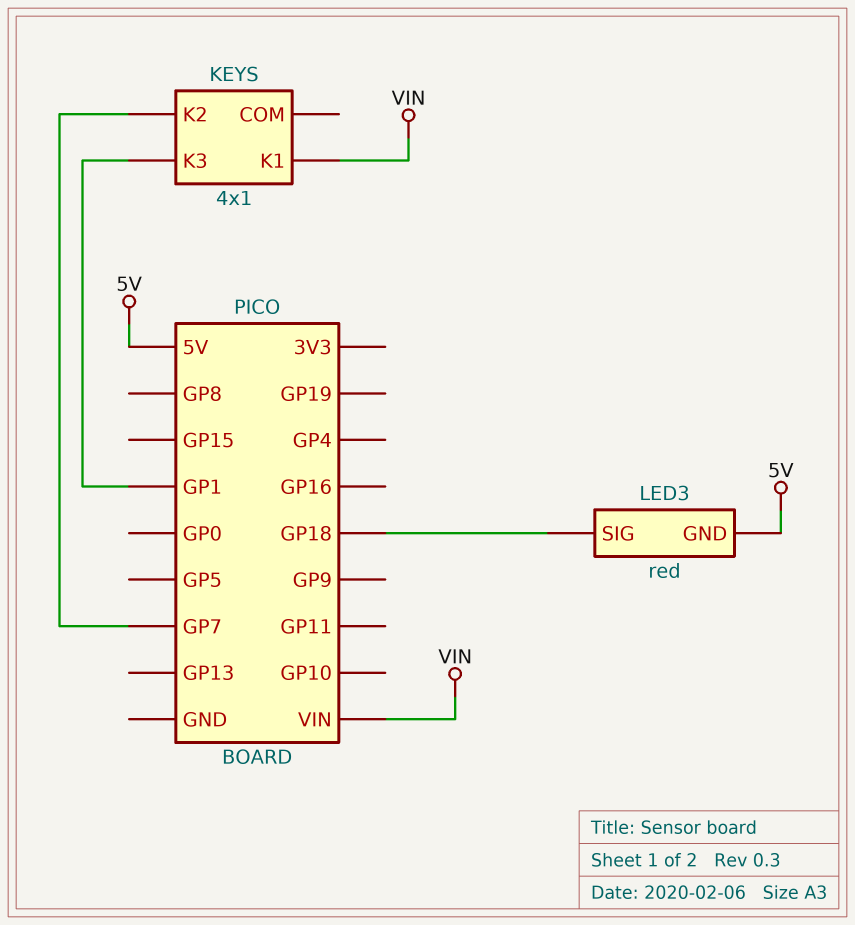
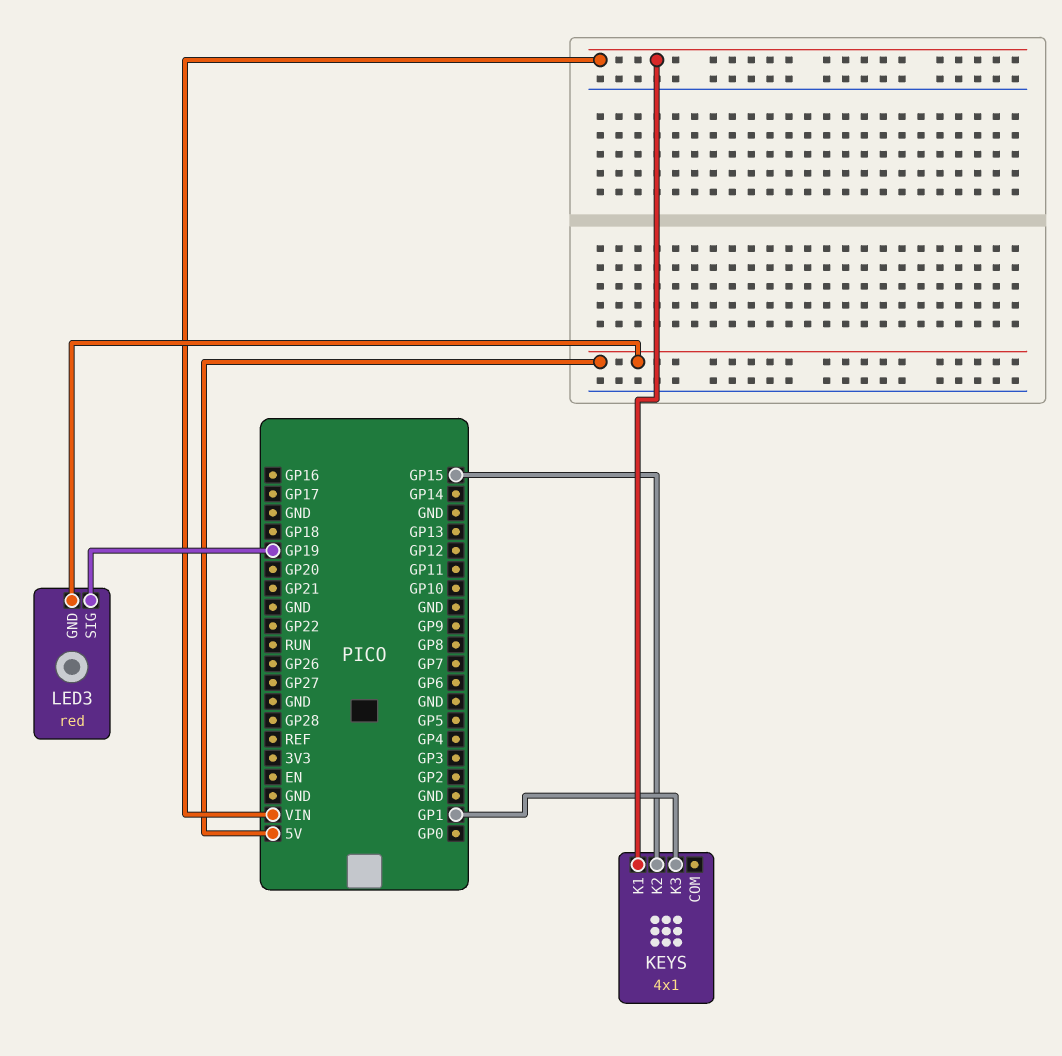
KEYS pin K2: GP7 -> GP15
LED3 pin SIG: GP18 -> GP19

